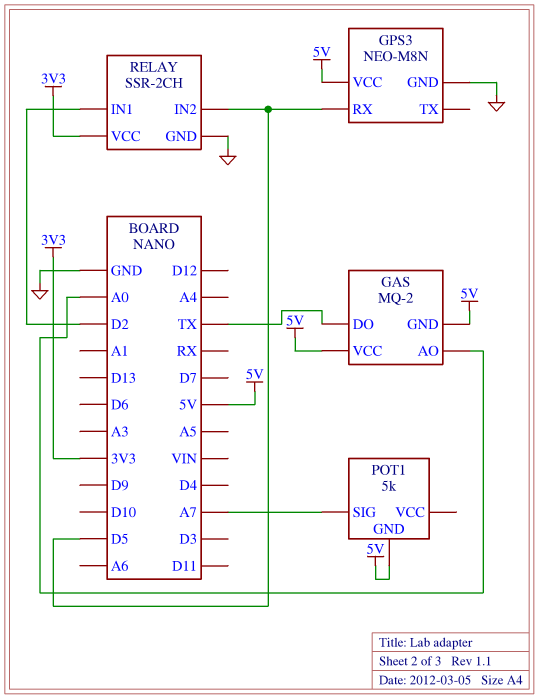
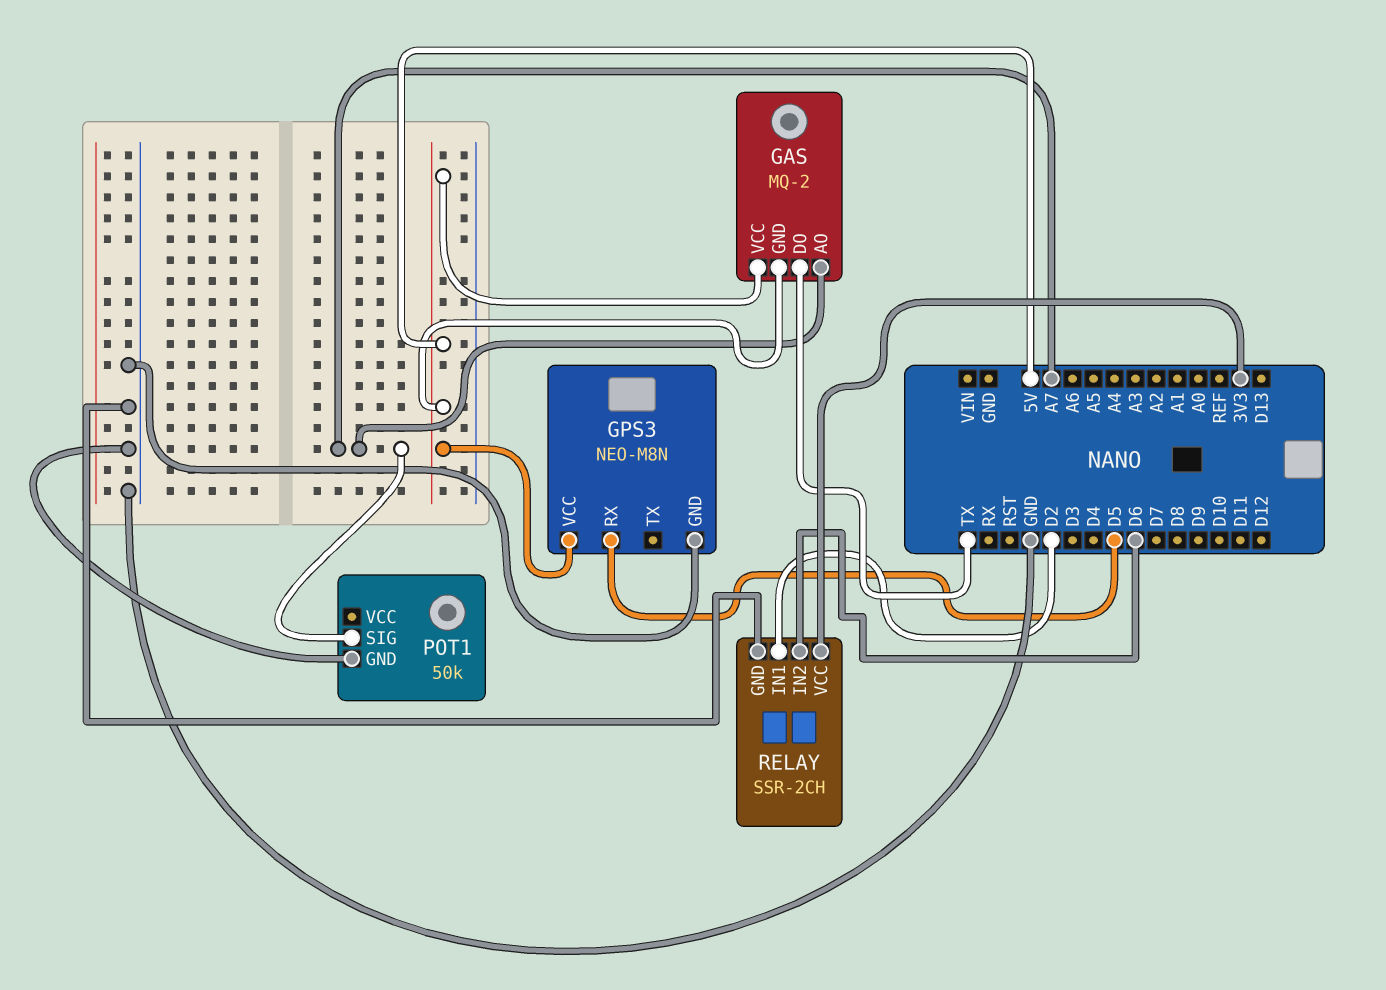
GAS pin AO: A0 -> A7
POT1: 5k -> 50k
POT1 pin GND: 5V -> GND
RELAY pin IN2: D5 -> D6

